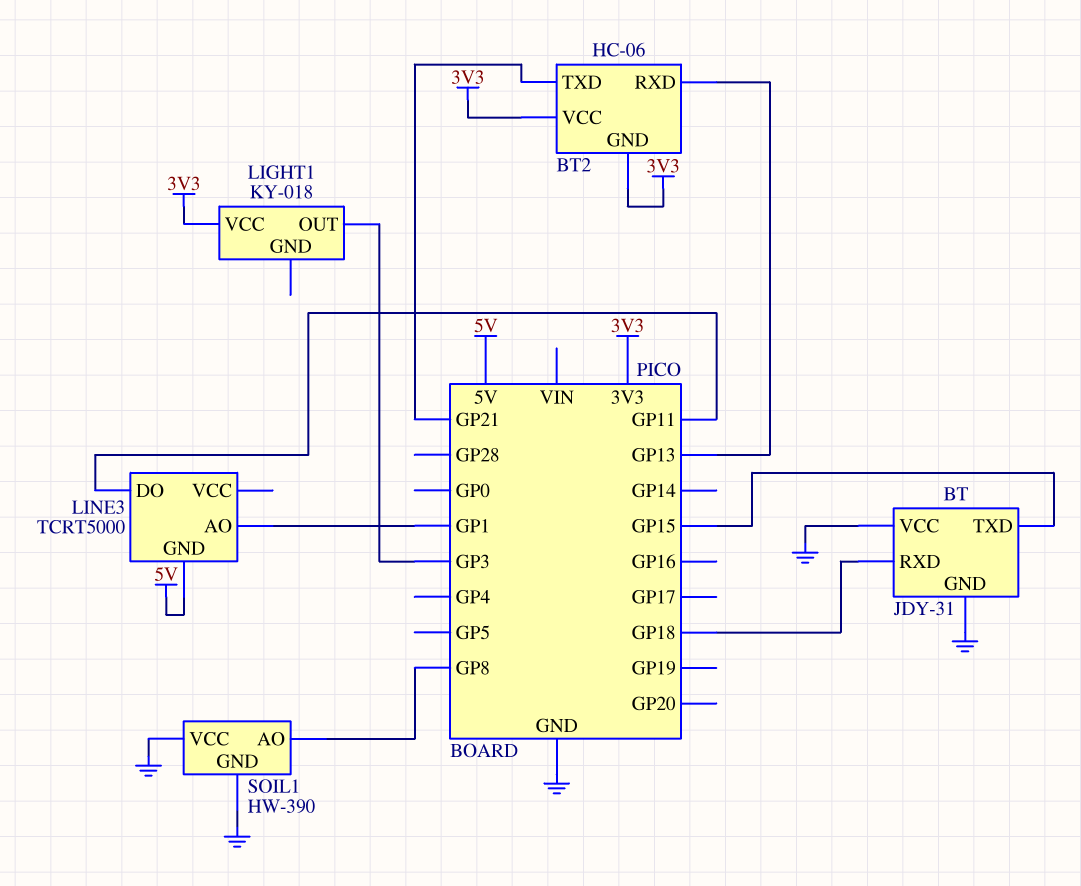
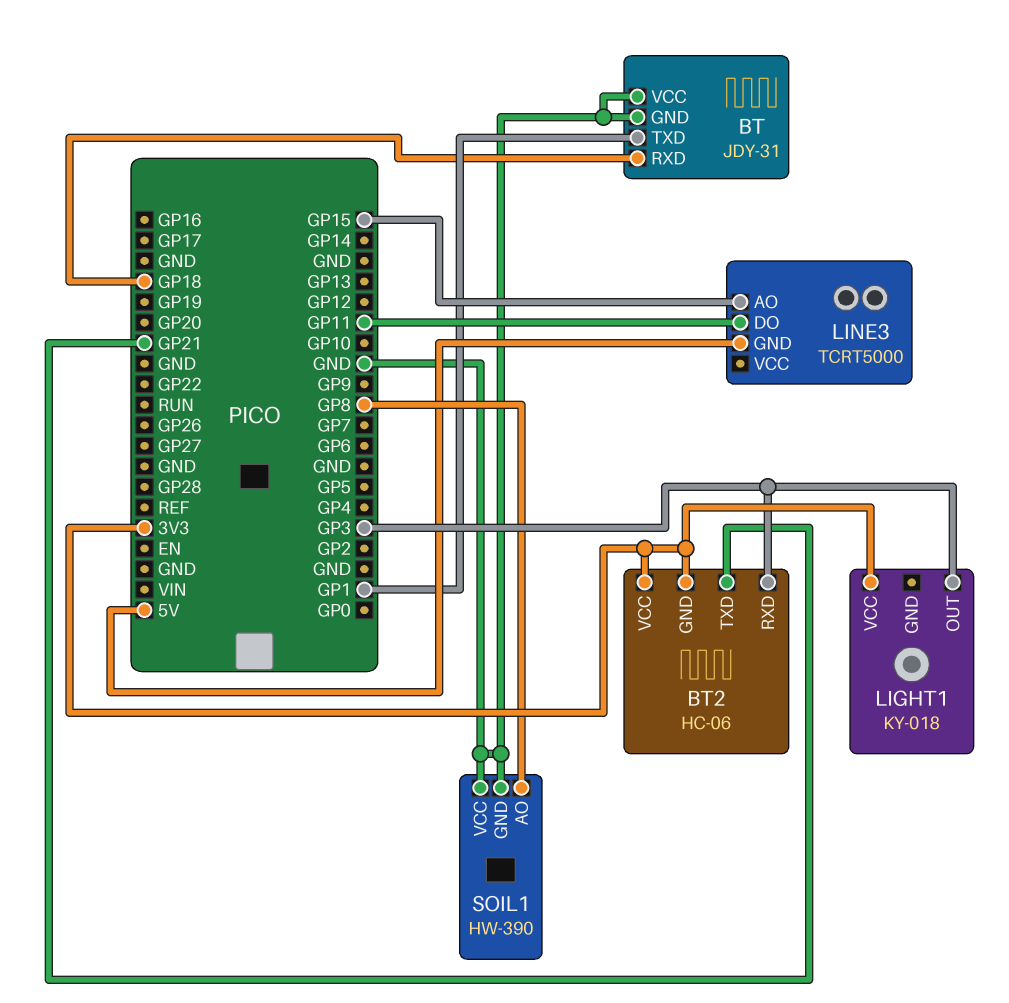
BT pin TXD: GP15 -> GP1
BT2 pin RXD: GP13 -> GP3
LINE3 pin AO: GP1 -> GP15

